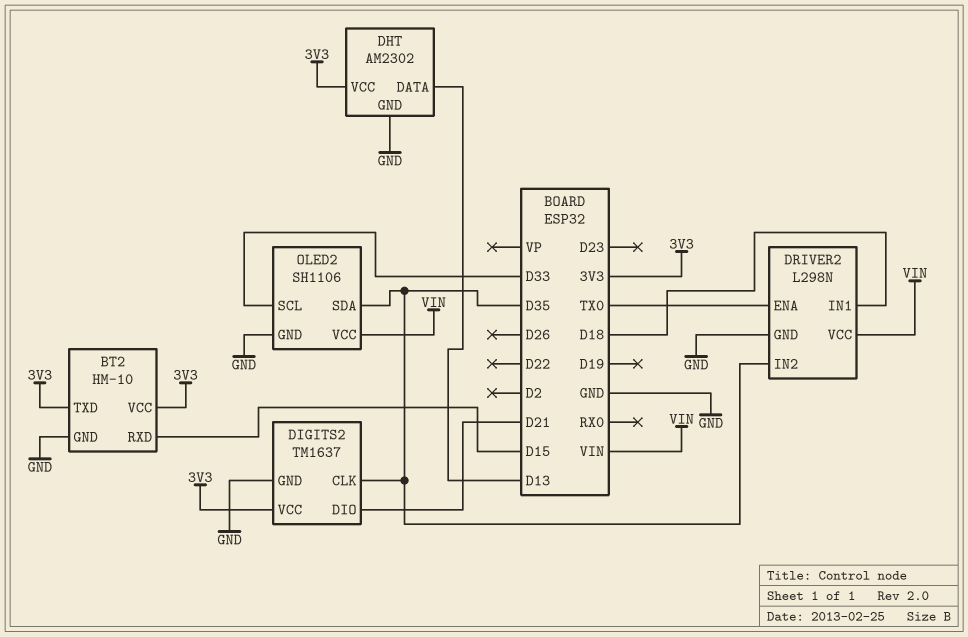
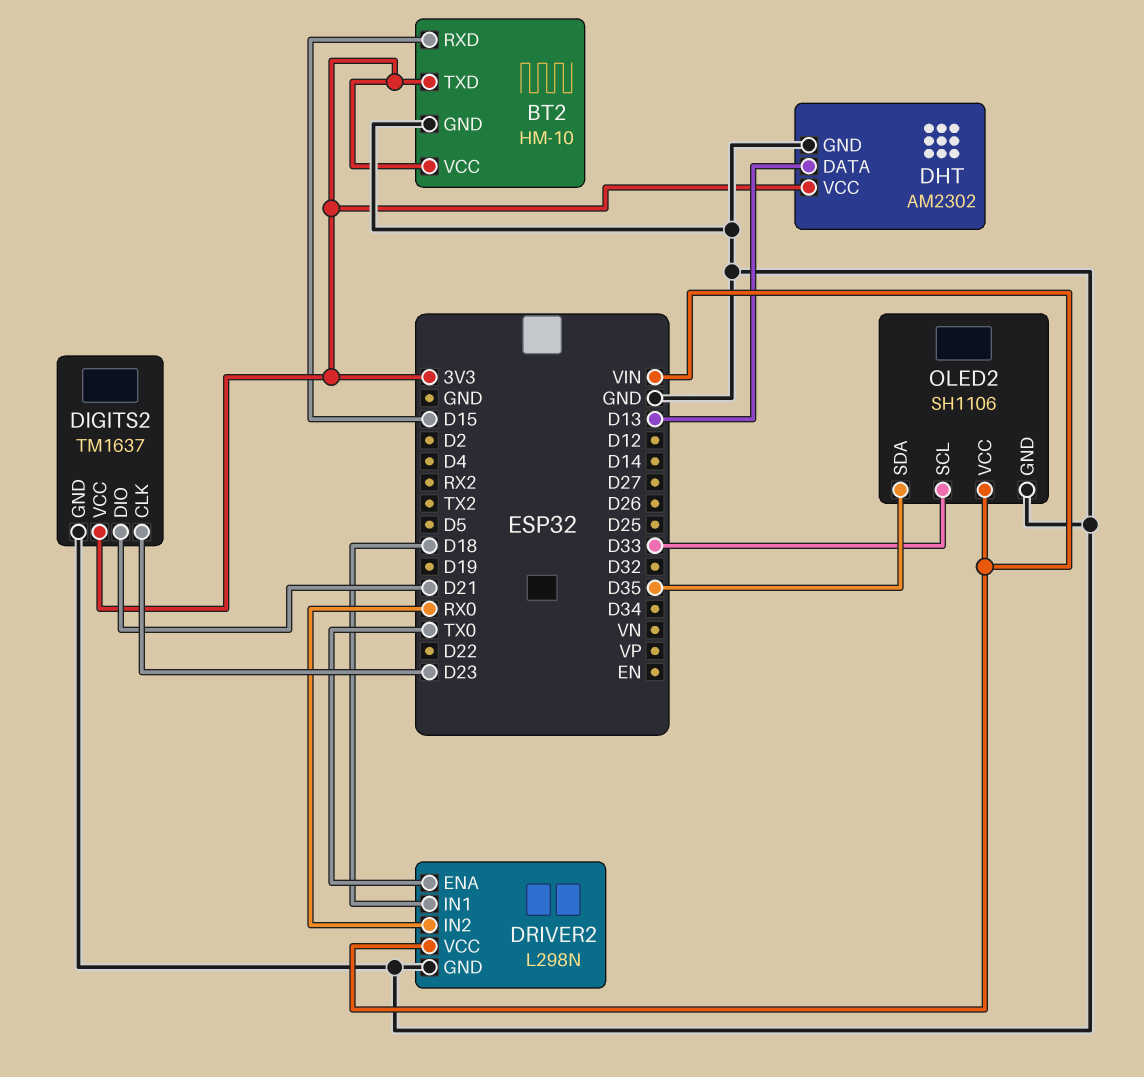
DIGITS2 pin CLK: D35 -> D23
DRIVER2 pin IN2: D35 -> RX0

